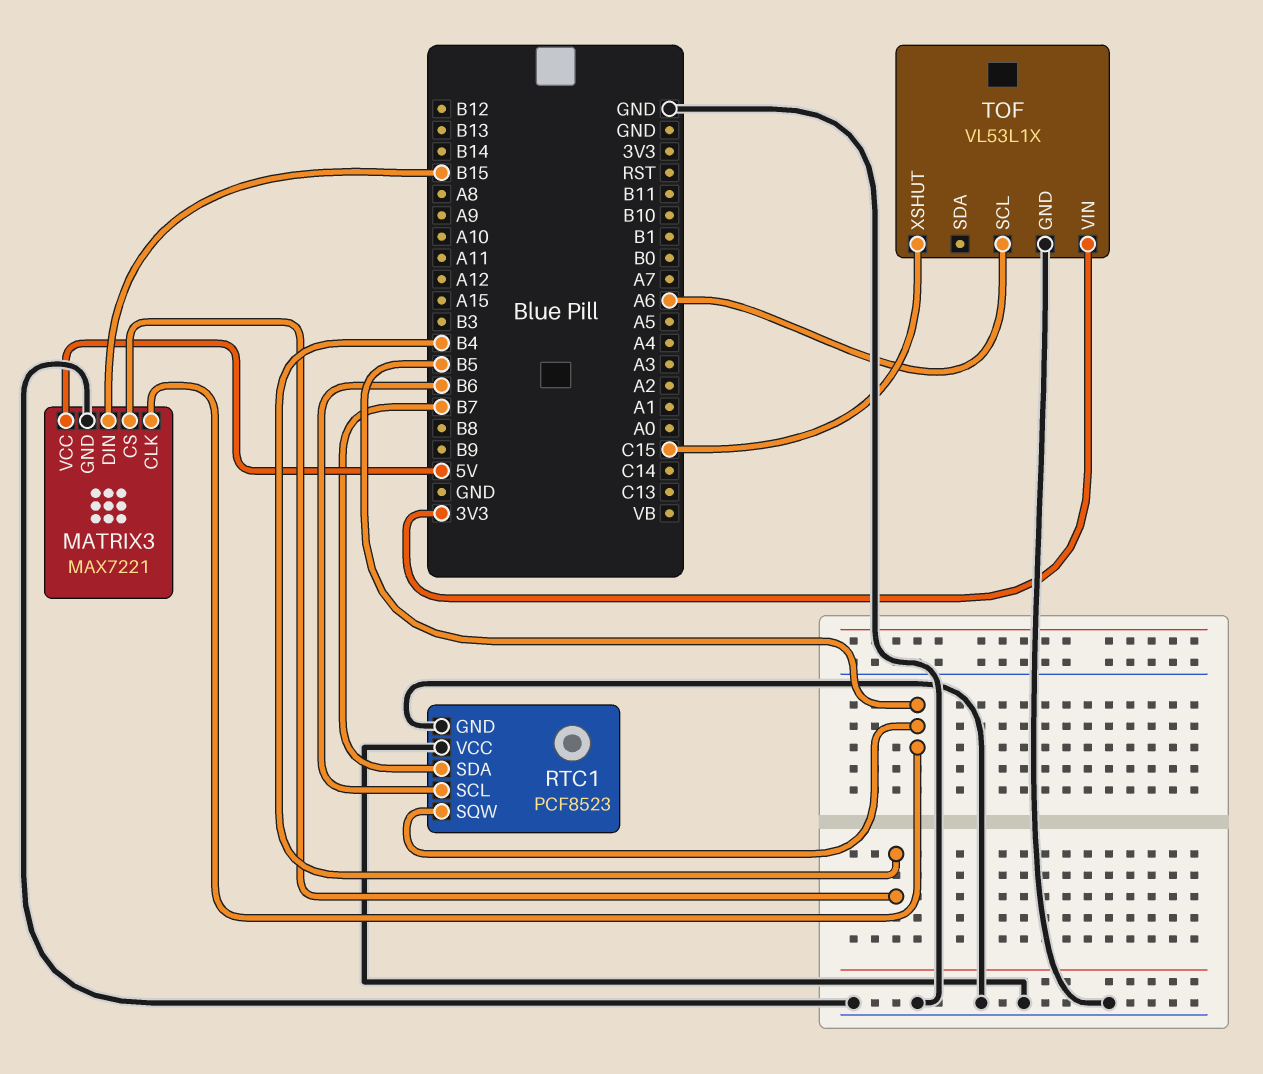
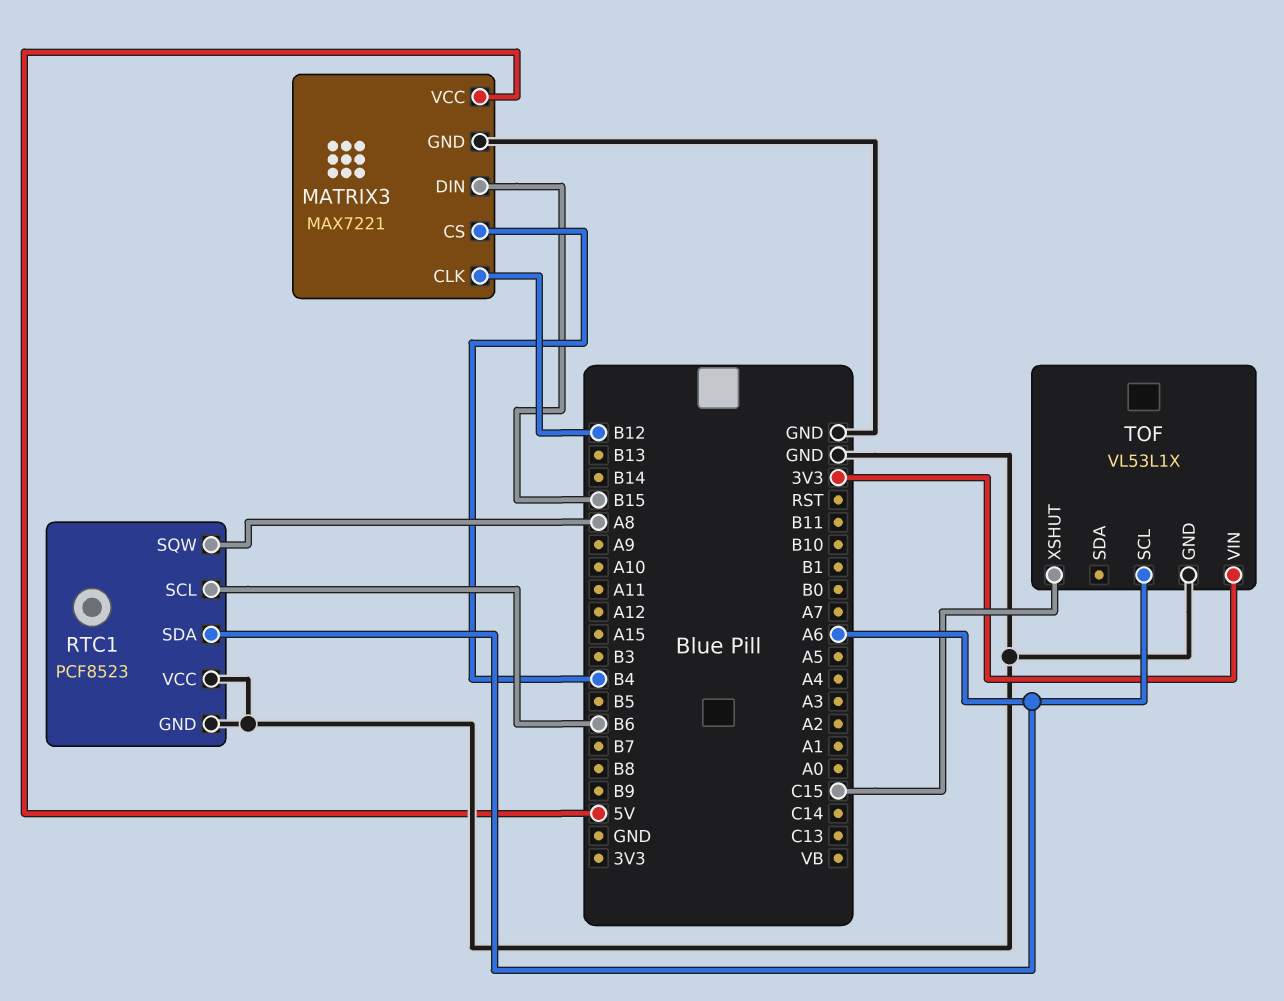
MATRIX3 pin CLK: B5 -> B12
RTC1 pin SDA: B7 -> A6
RTC1 pin SQW: B5 -> A8

